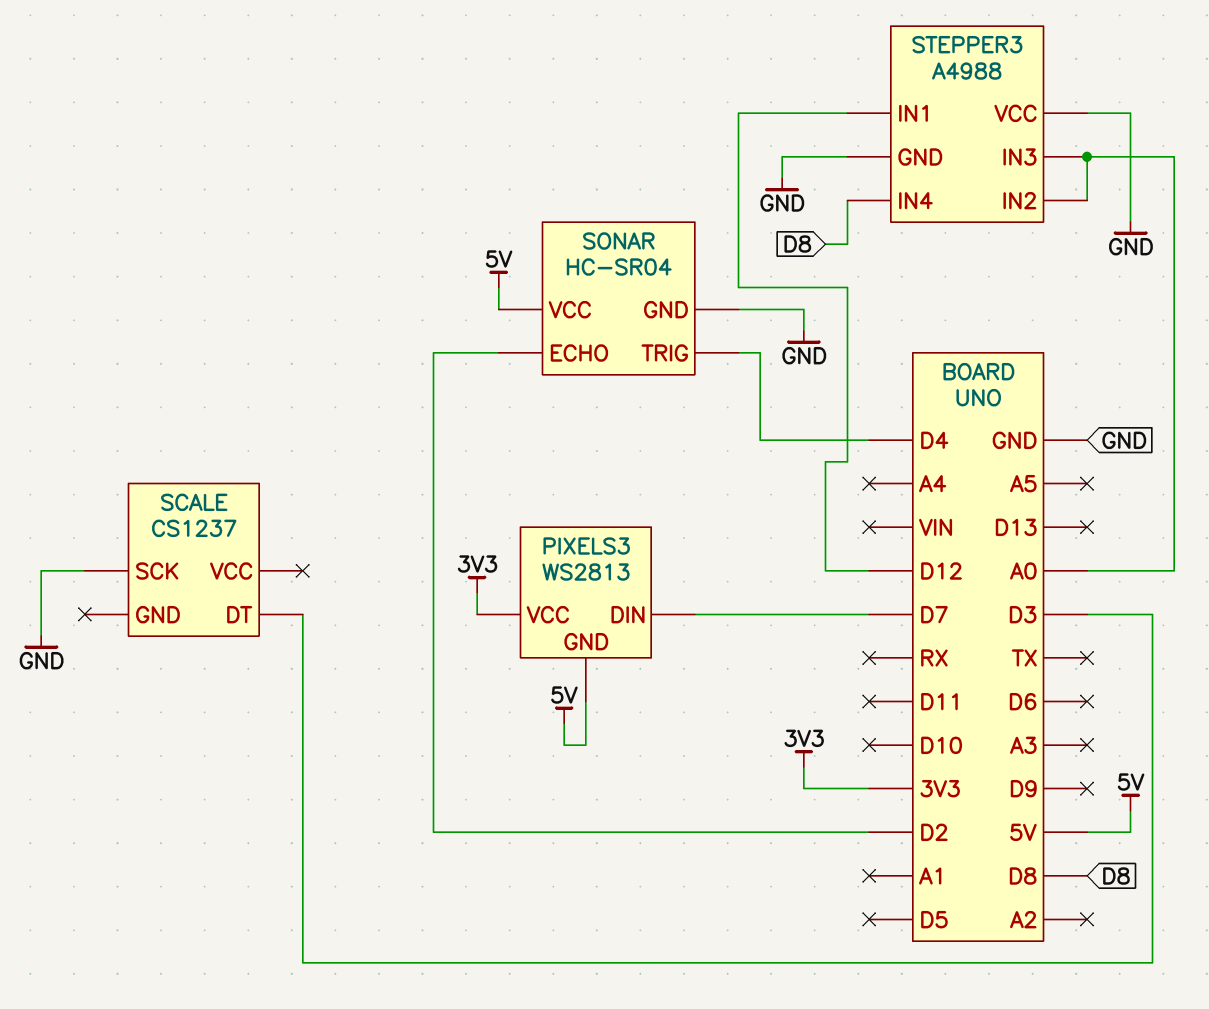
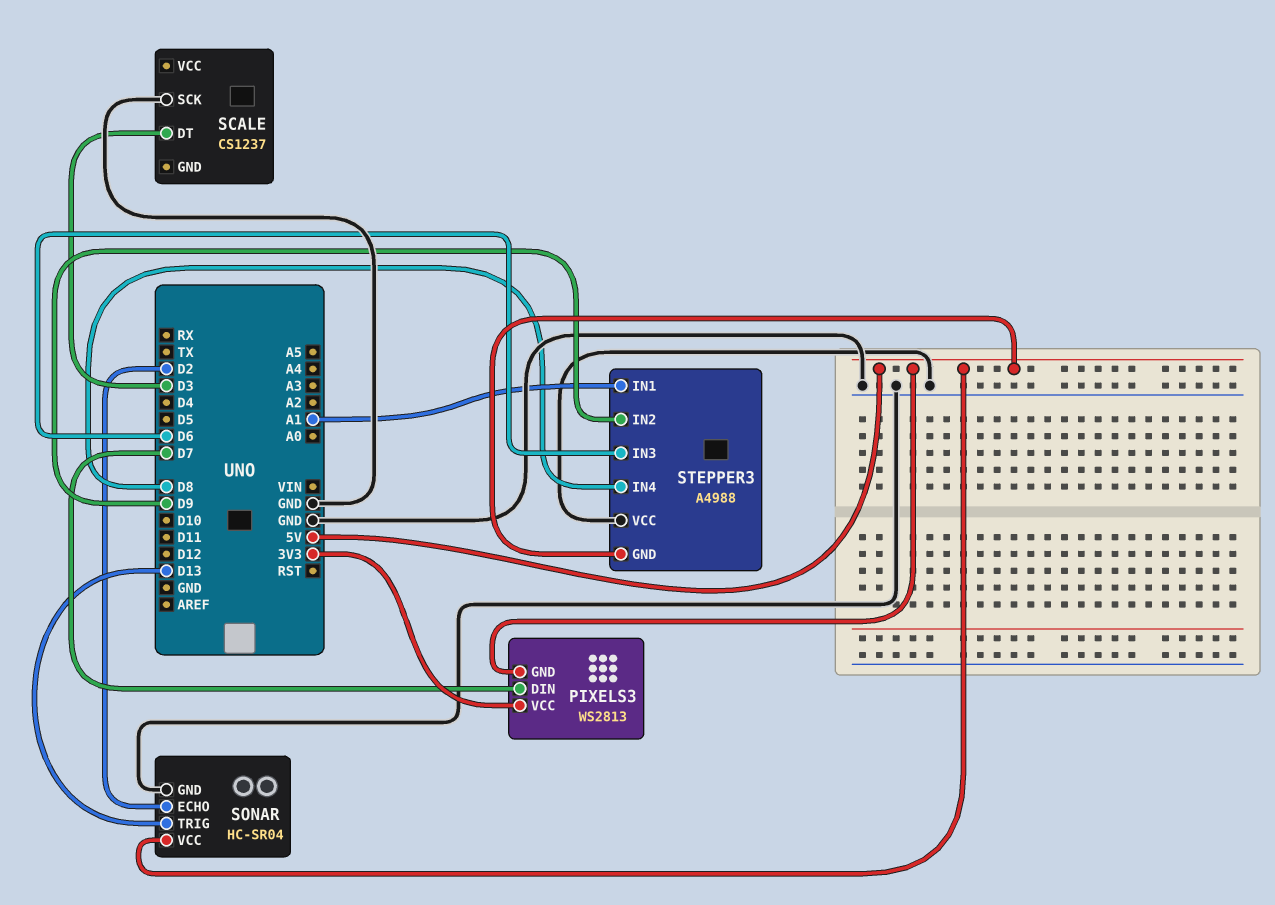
SONAR pin TRIG: D4 -> D13
STEPPER3 pin GND: GND -> 5V
STEPPER3 pin IN1: D12 -> A1
STEPPER3 pin IN2: A0 -> D9
STEPPER3 pin IN3: A0 -> D6

